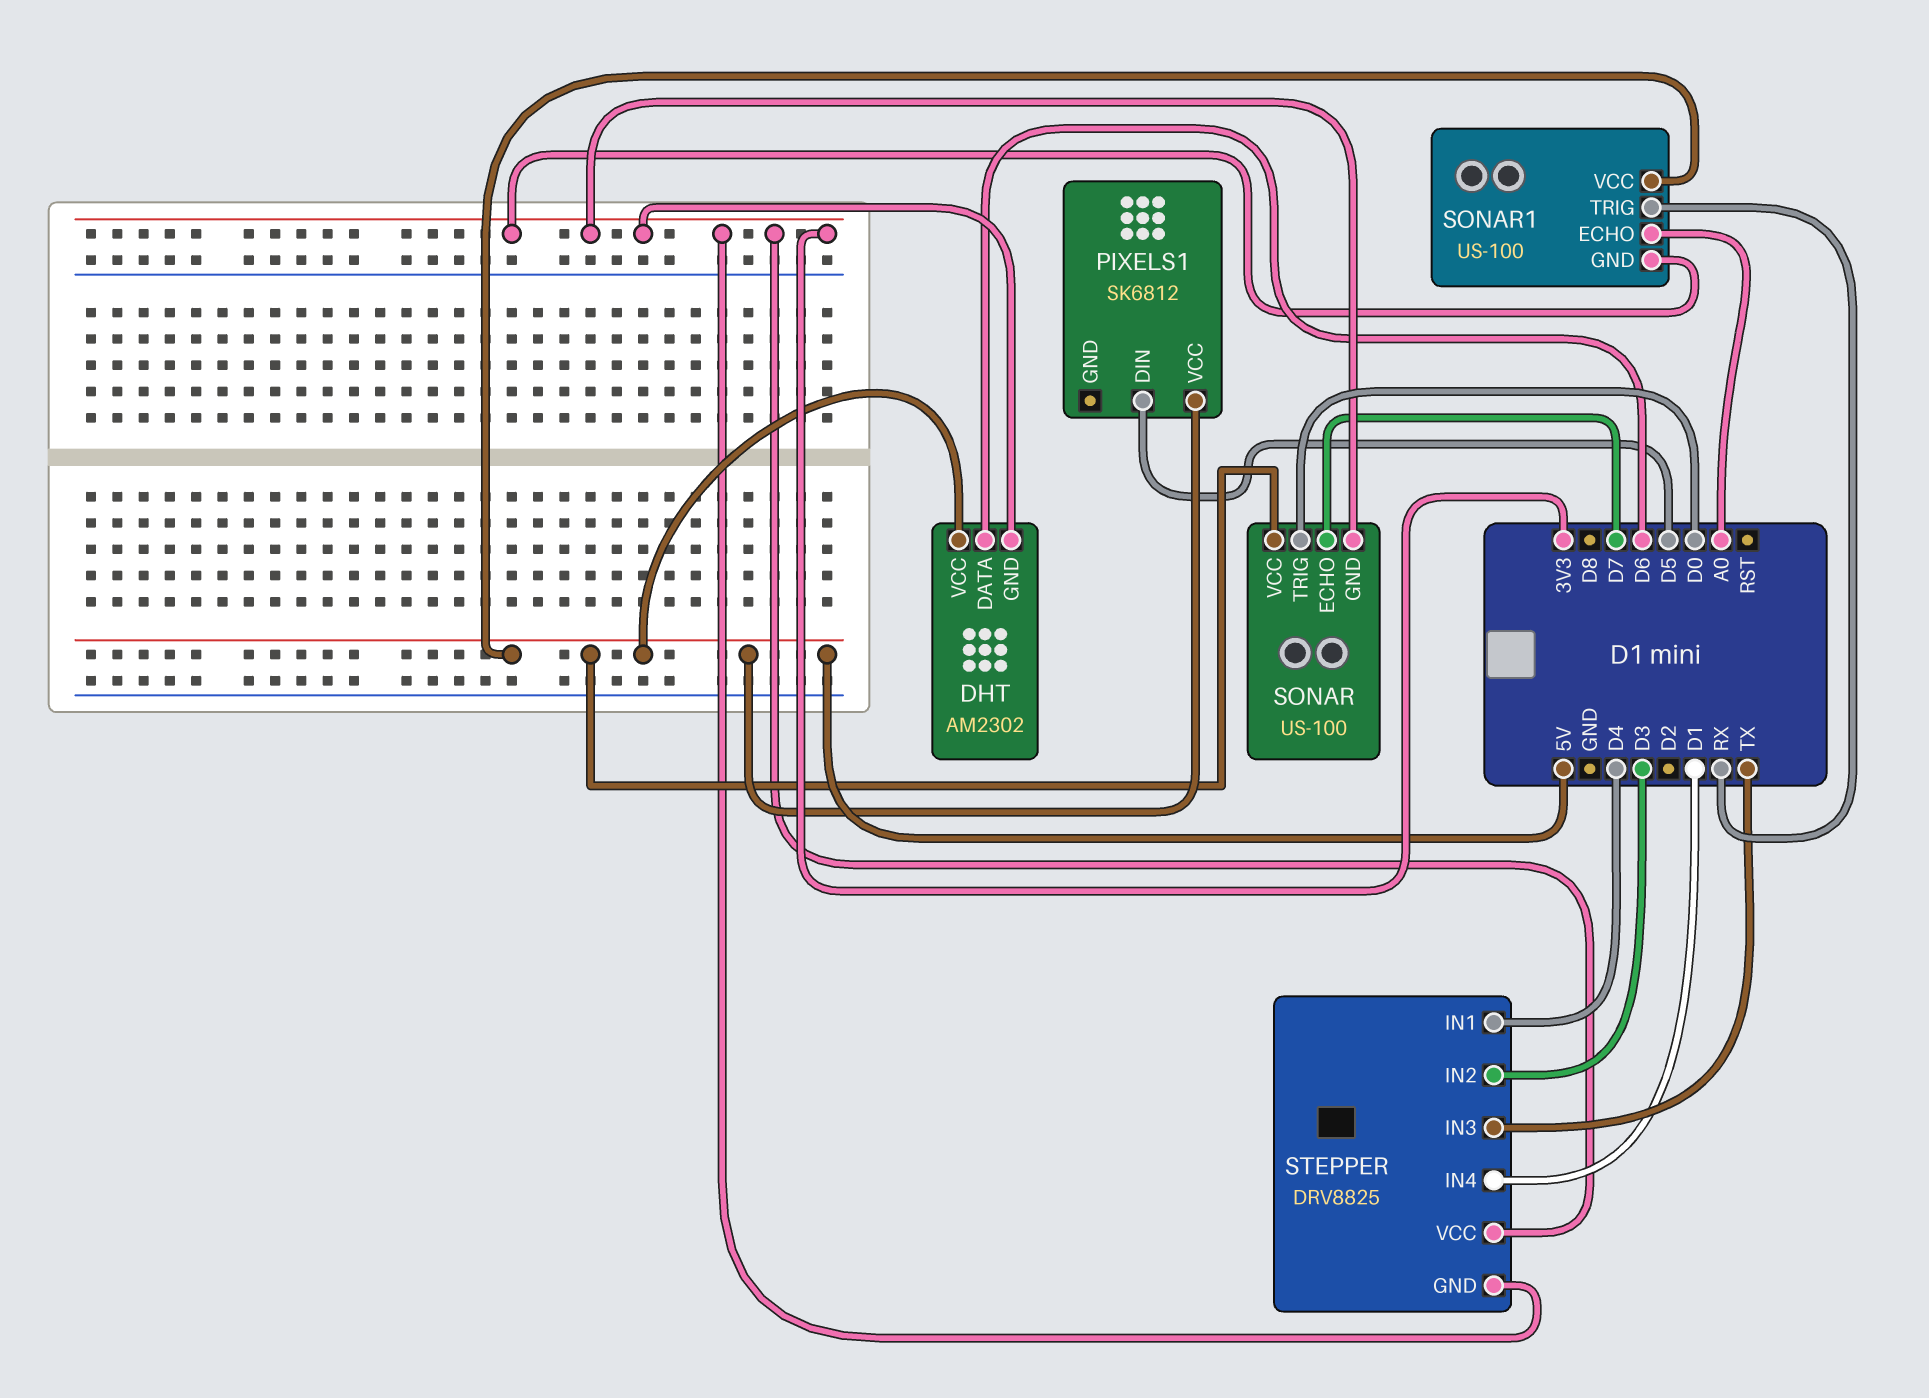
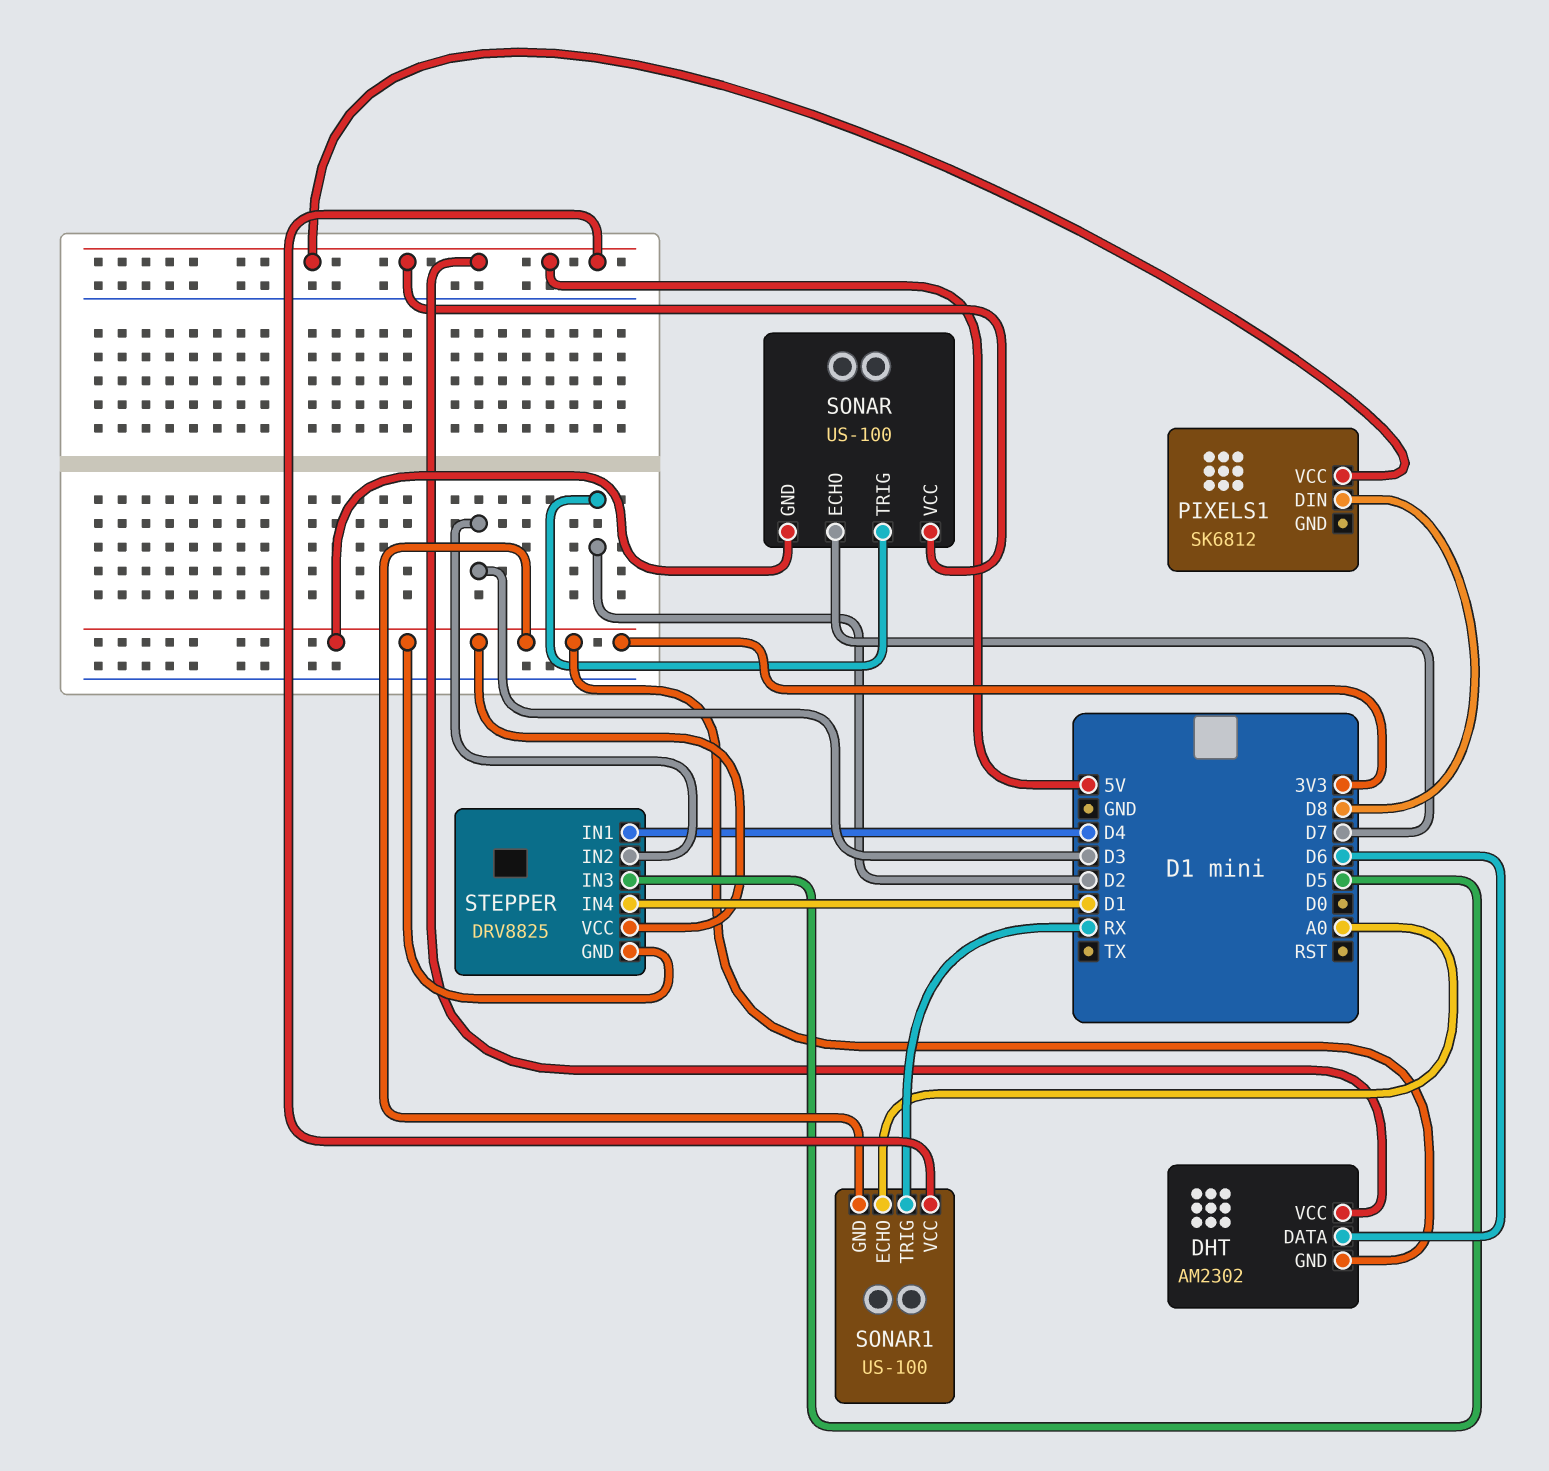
PIXELS1 pin DIN: D5 -> D8
SONAR pin TRIG: D0 -> D2
STEPPER pin IN3: TX -> D5

